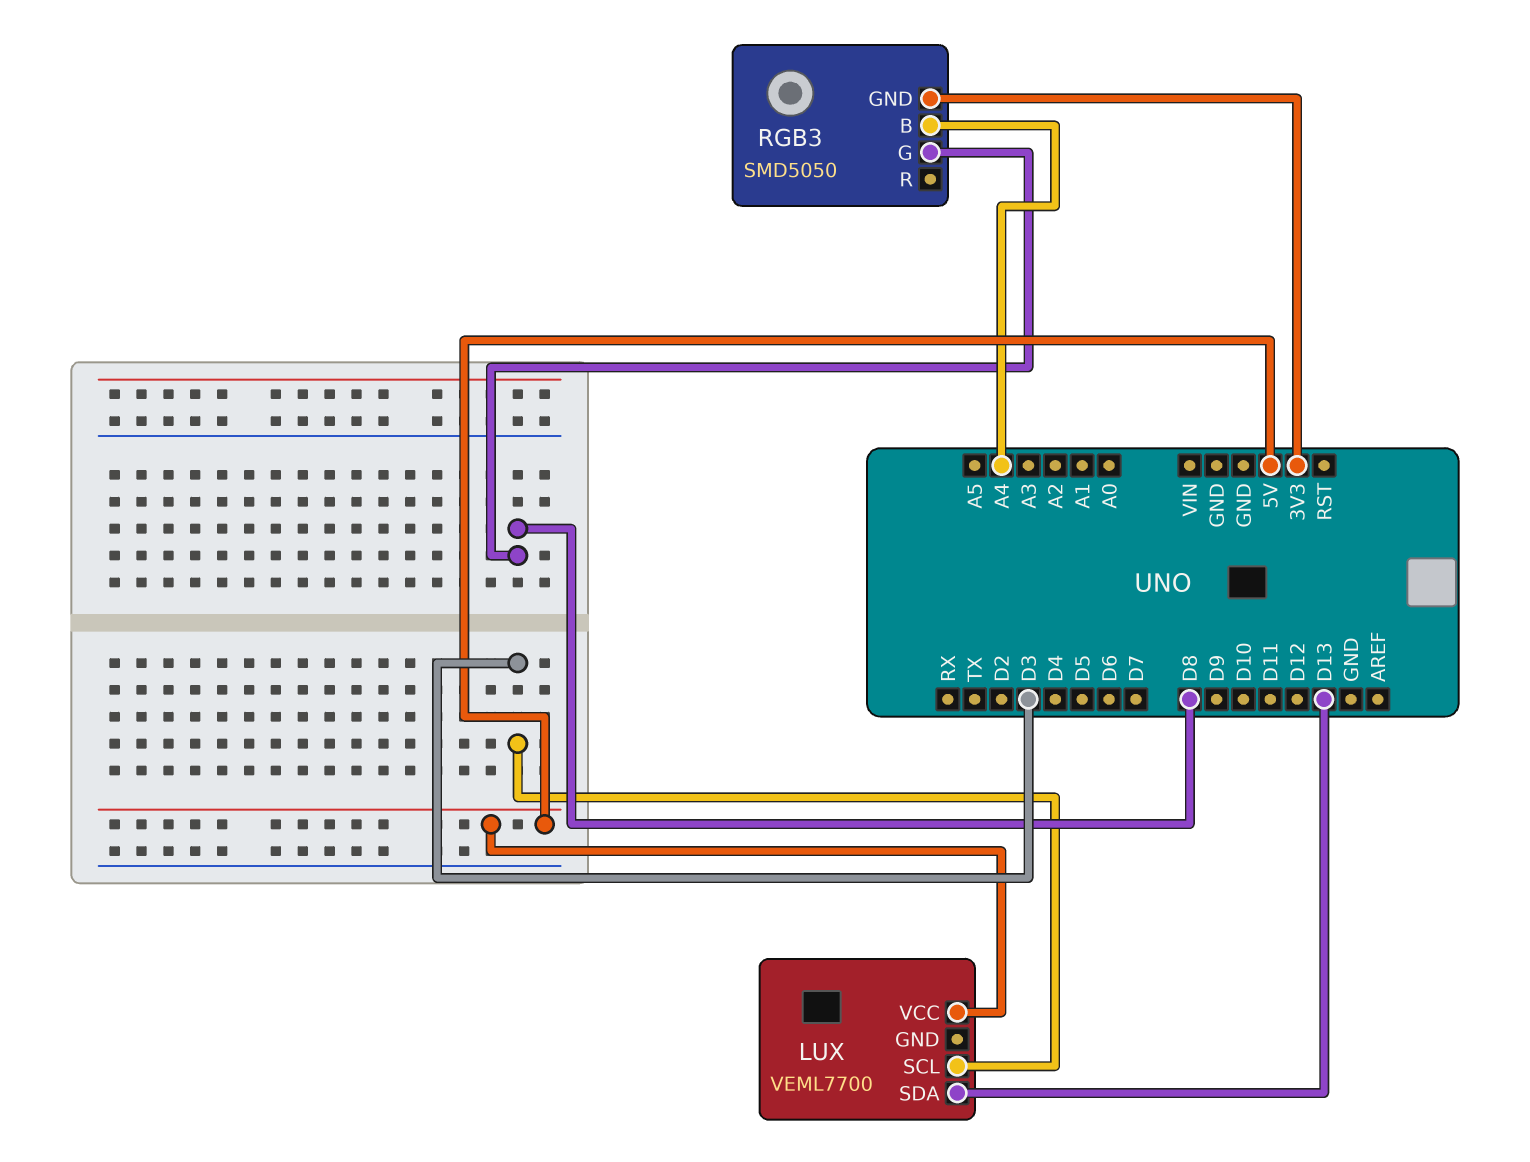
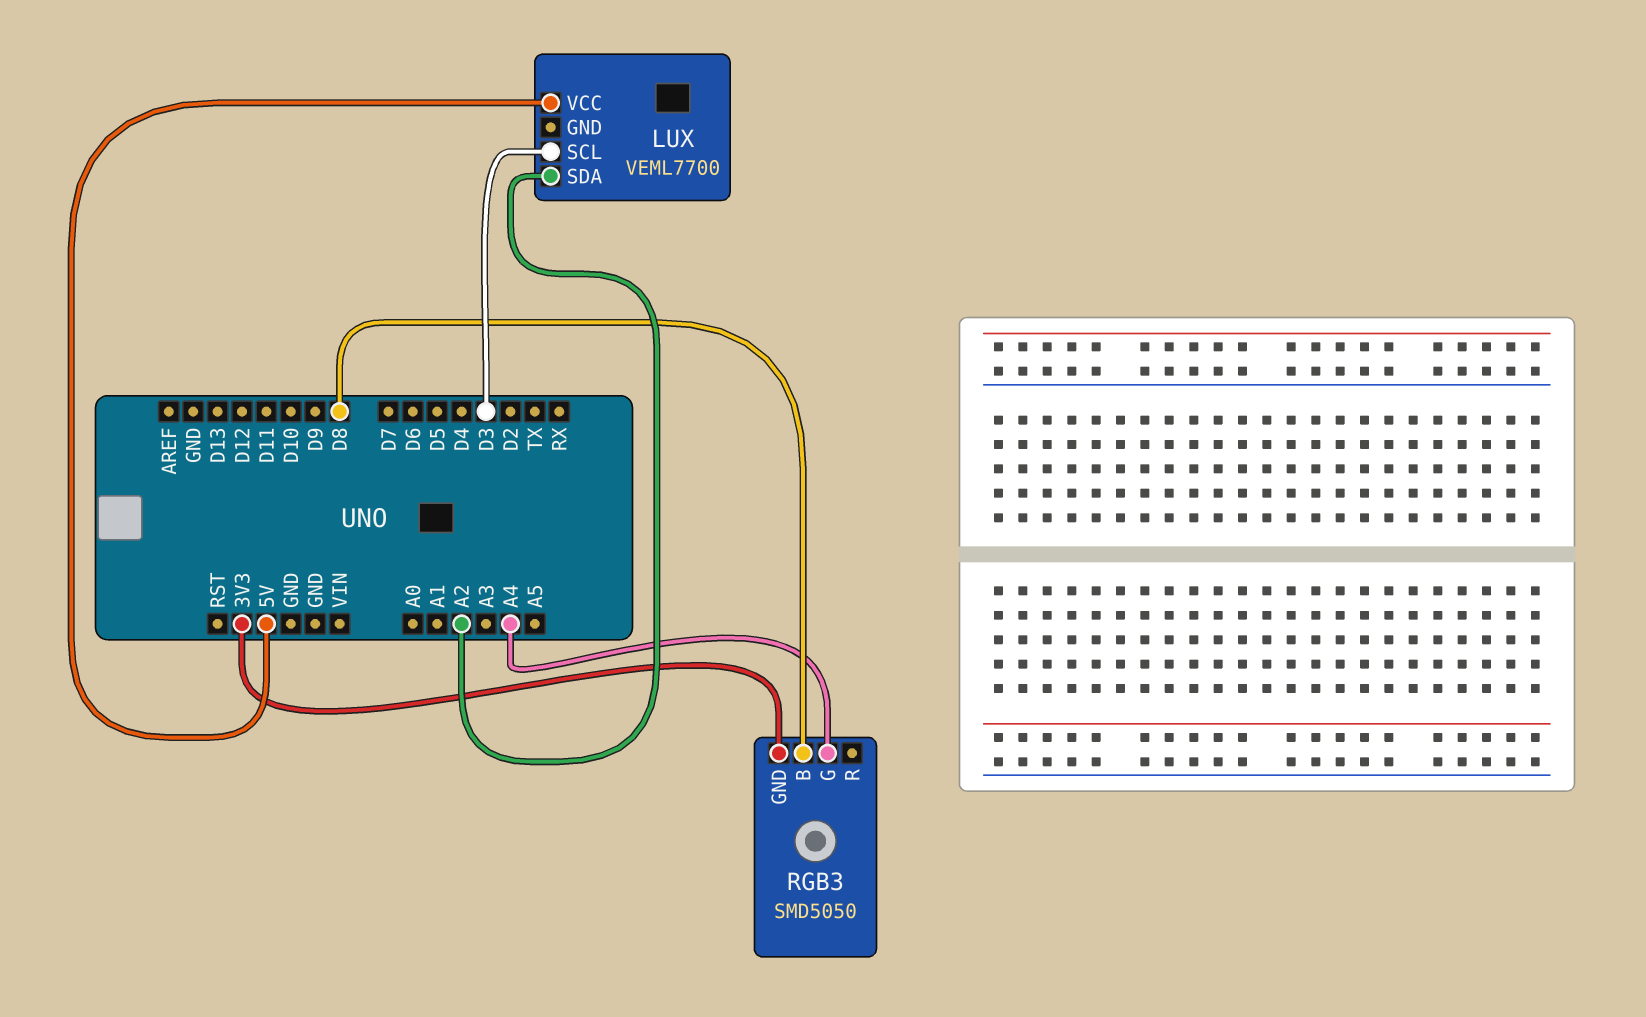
LUX pin SDA: D13 -> A2
RGB3 pin B: A4 -> D8
RGB3 pin G: D8 -> A4

